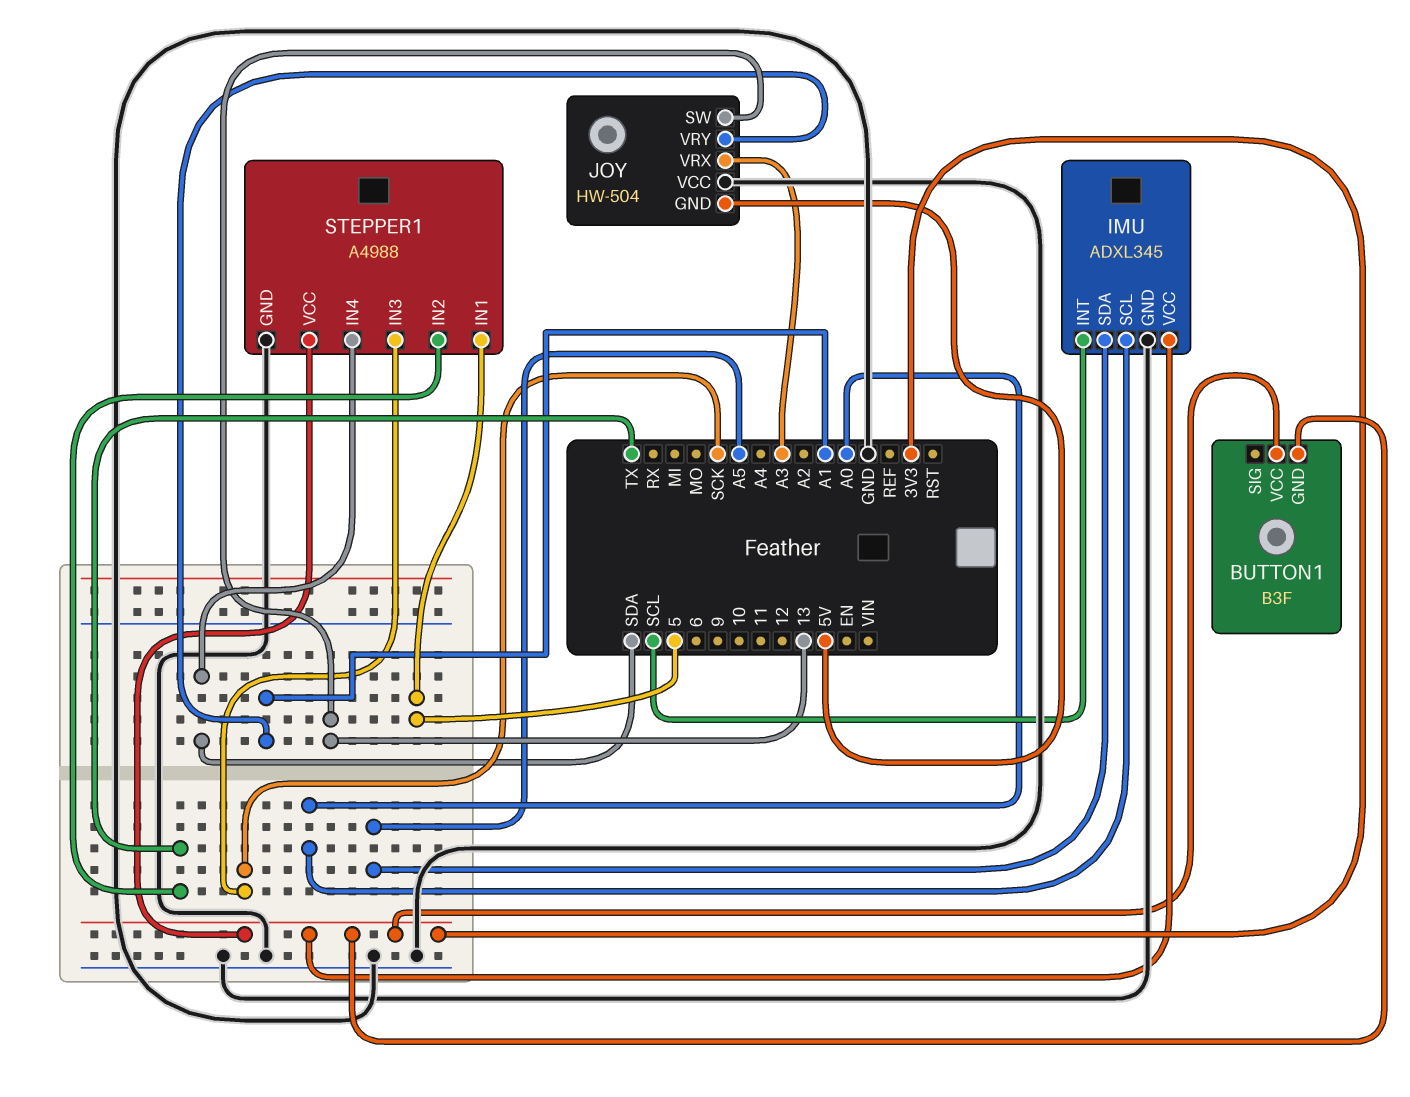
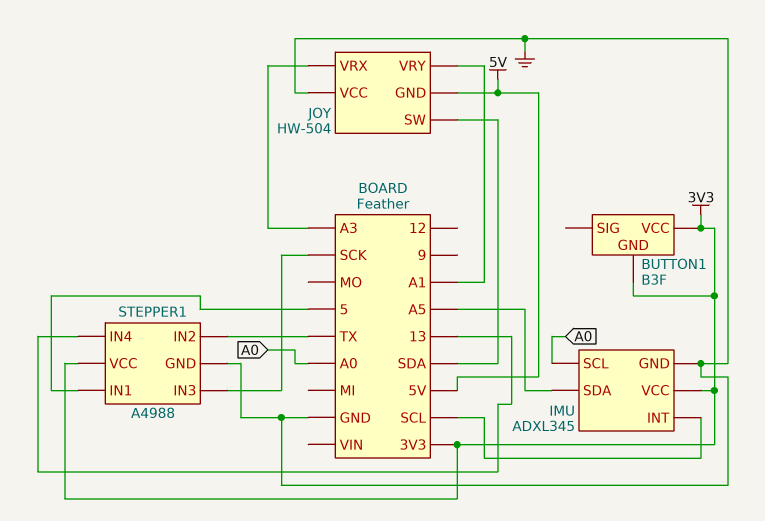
JOY pin SW: 13 -> SDA
STEPPER1 pin IN4: SDA -> 13

